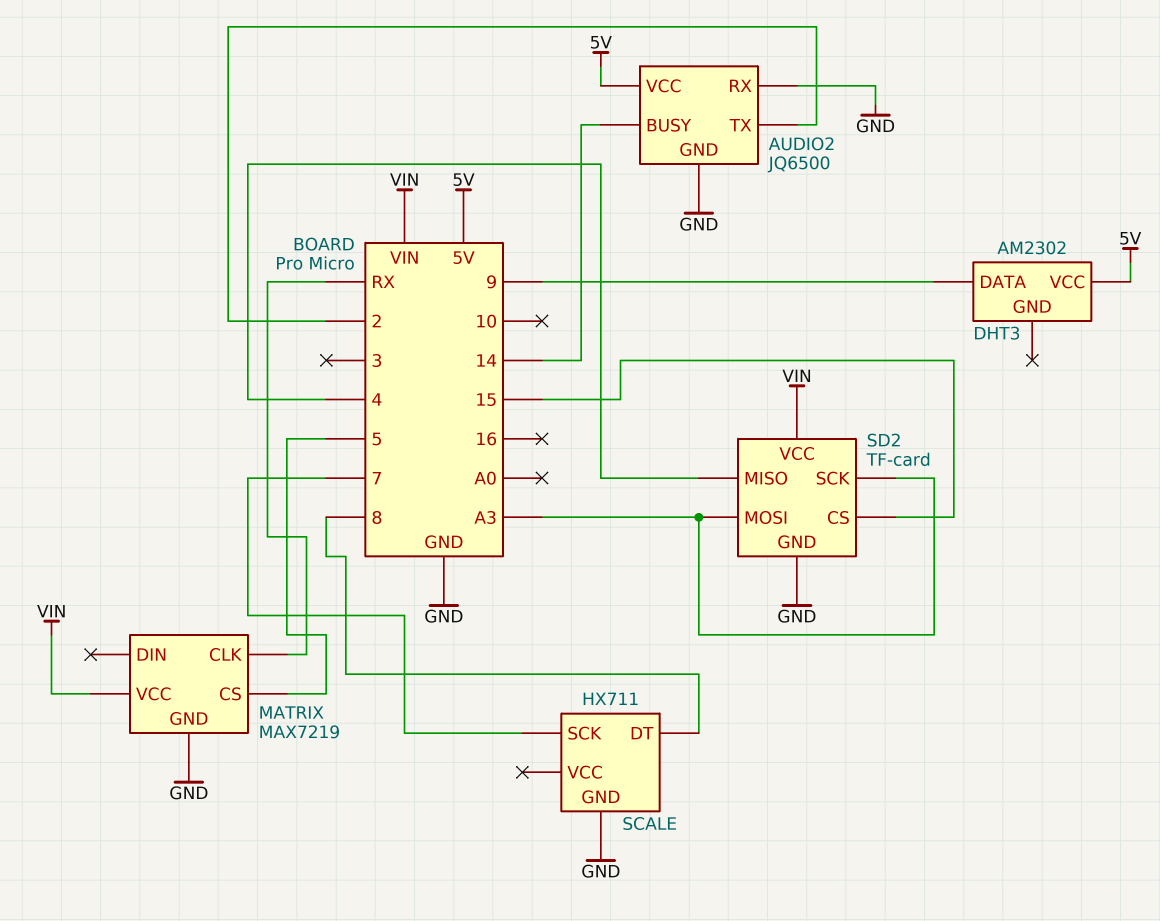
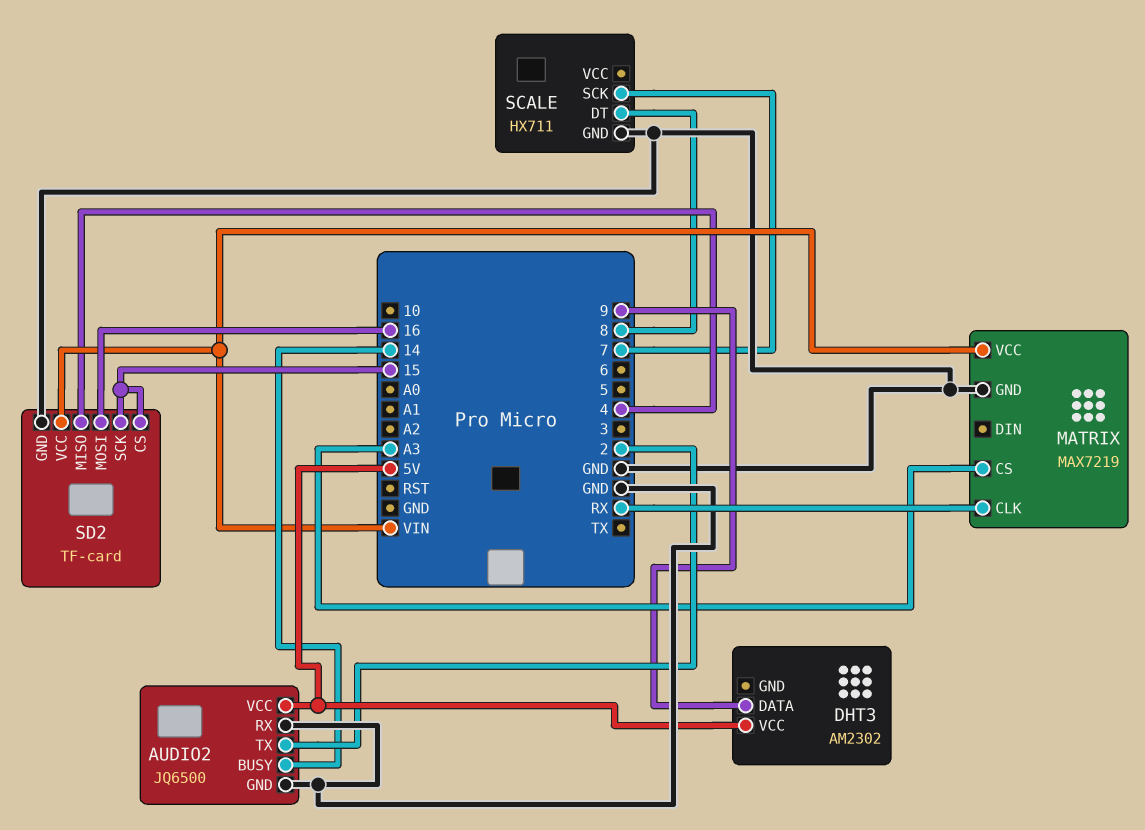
MATRIX pin CS: 5 -> A3
SD2 pin MOSI: A3 -> 16
SD2 pin SCK: A3 -> 15

